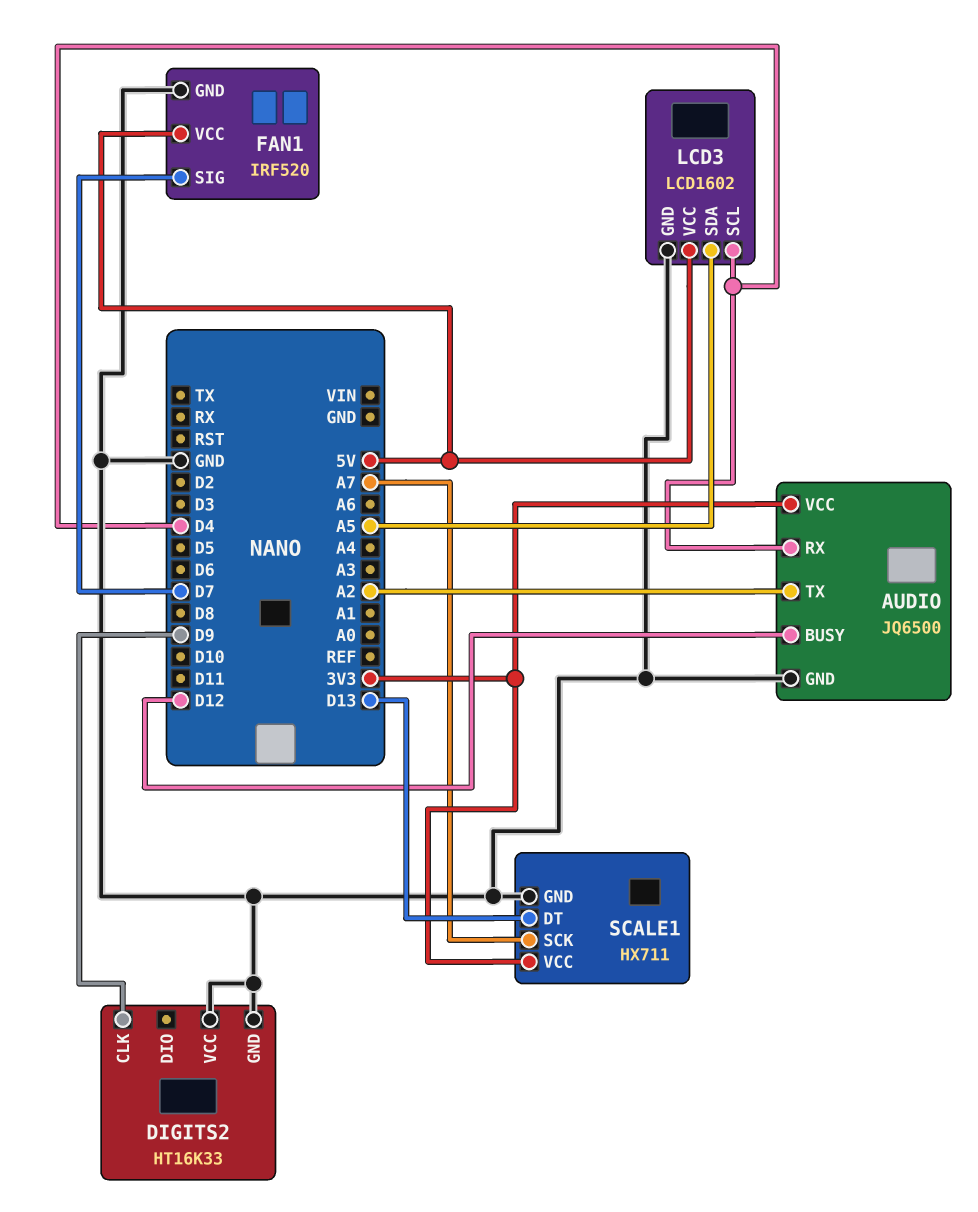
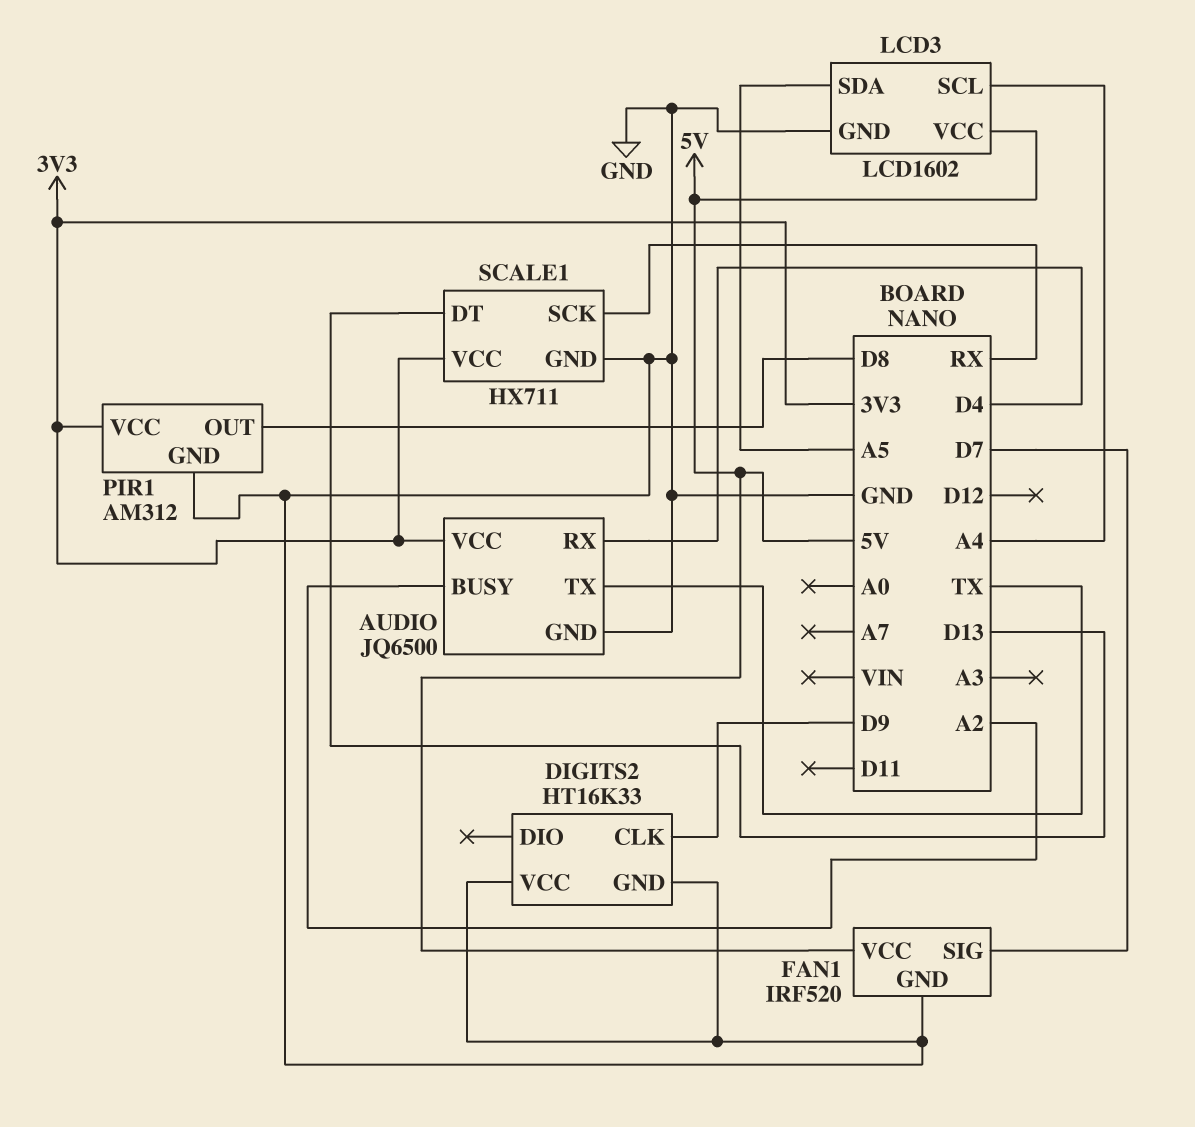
AUDIO pin BUSY: D12 -> A2
AUDIO pin TX: A2 -> TX
LCD3 pin SCL: D4 -> A4
PIR1: none -> AM312
PIR1 pin GND: none -> GND
PIR1 pin OUT: none -> D8
PIR1 pin VCC: none -> 3V3
SCALE1 pin SCK: A7 -> RX

